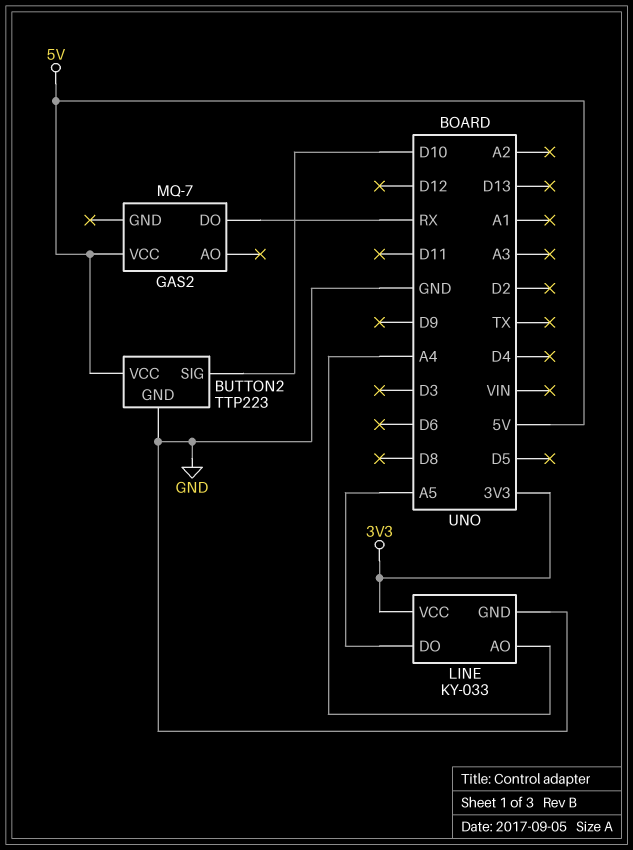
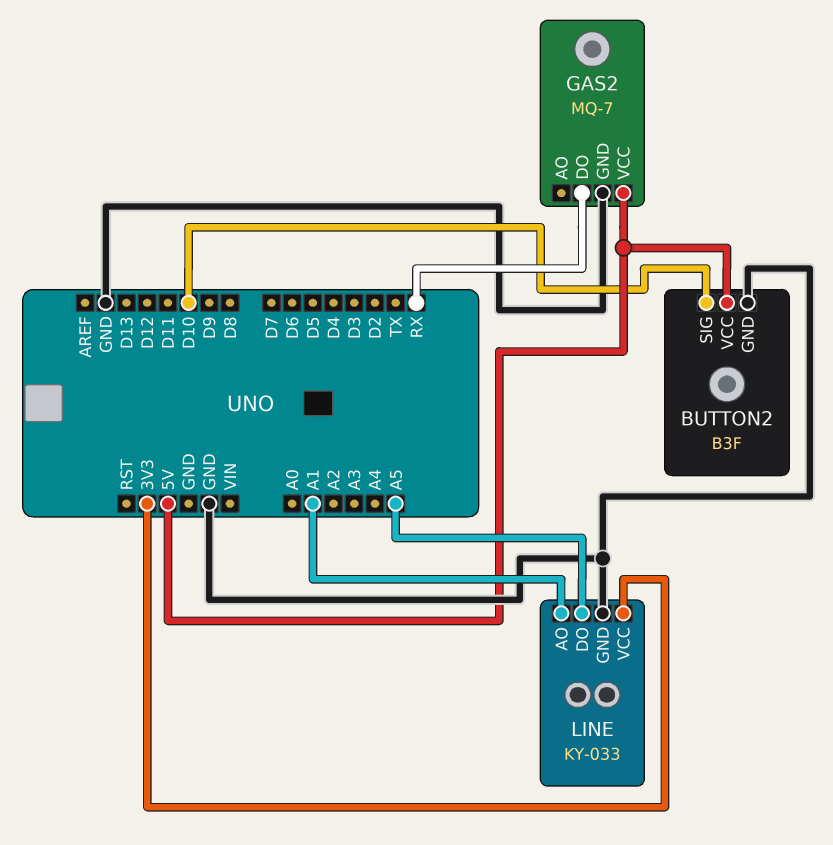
BUTTON2: TTP223 -> B3F
GAS2 pin GND: none -> GND
LINE pin AO: A4 -> A1

